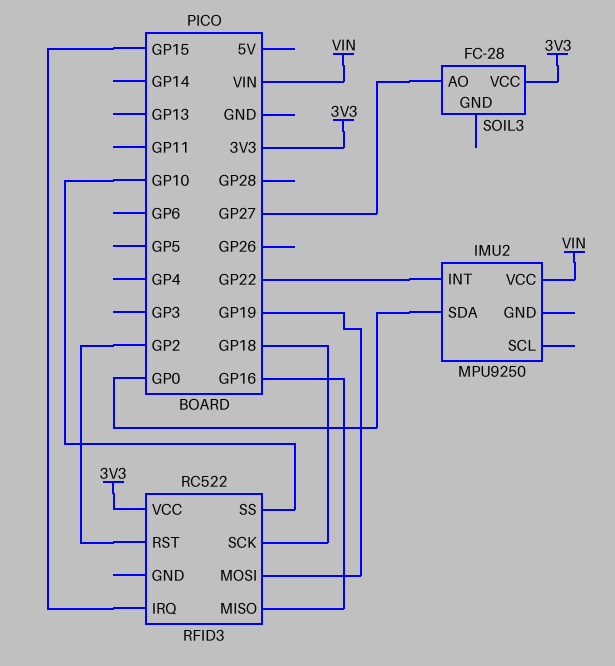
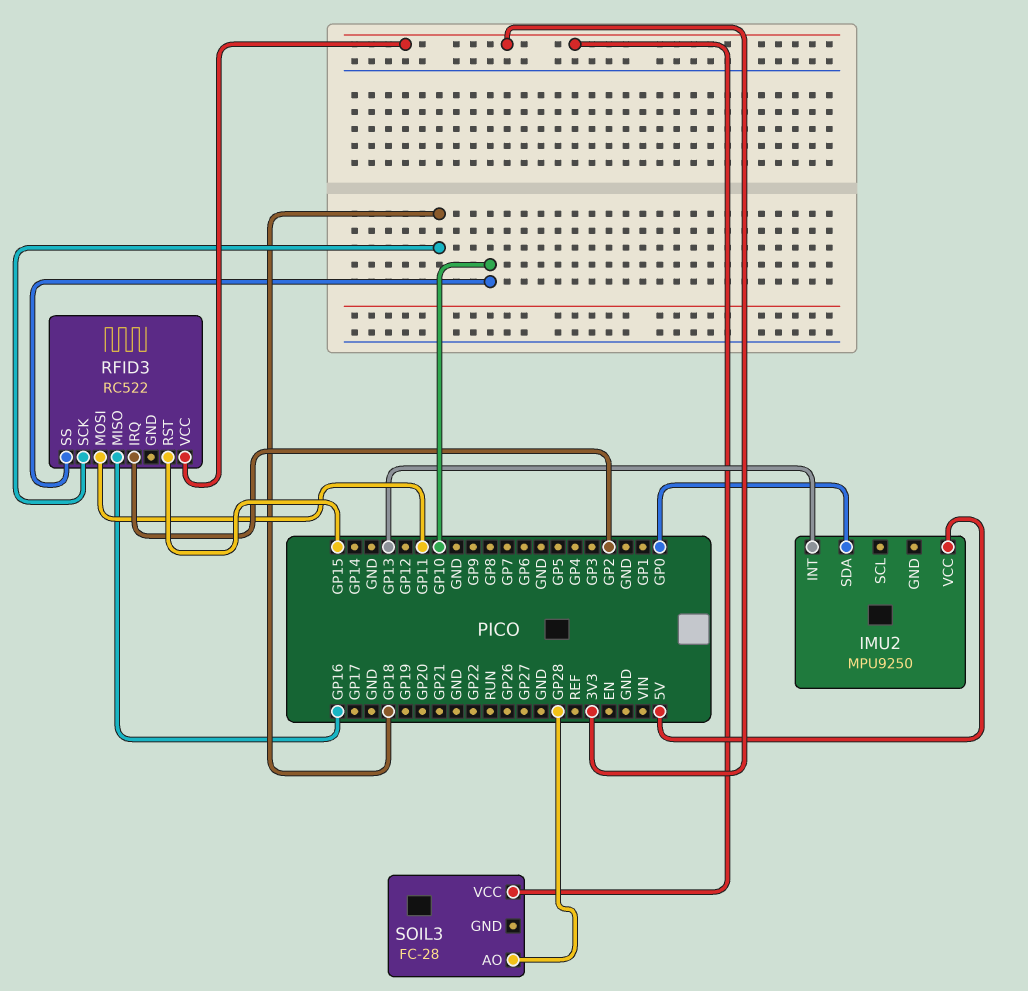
IMU2 pin INT: GP22 -> GP13
IMU2 pin VCC: VIN -> 5V
RFID3 pin IRQ: GP15 -> GP2
RFID3 pin MOSI: GP19 -> GP11
RFID3 pin RST: GP2 -> GP15
SOIL3 pin AO: GP27 -> GP28

